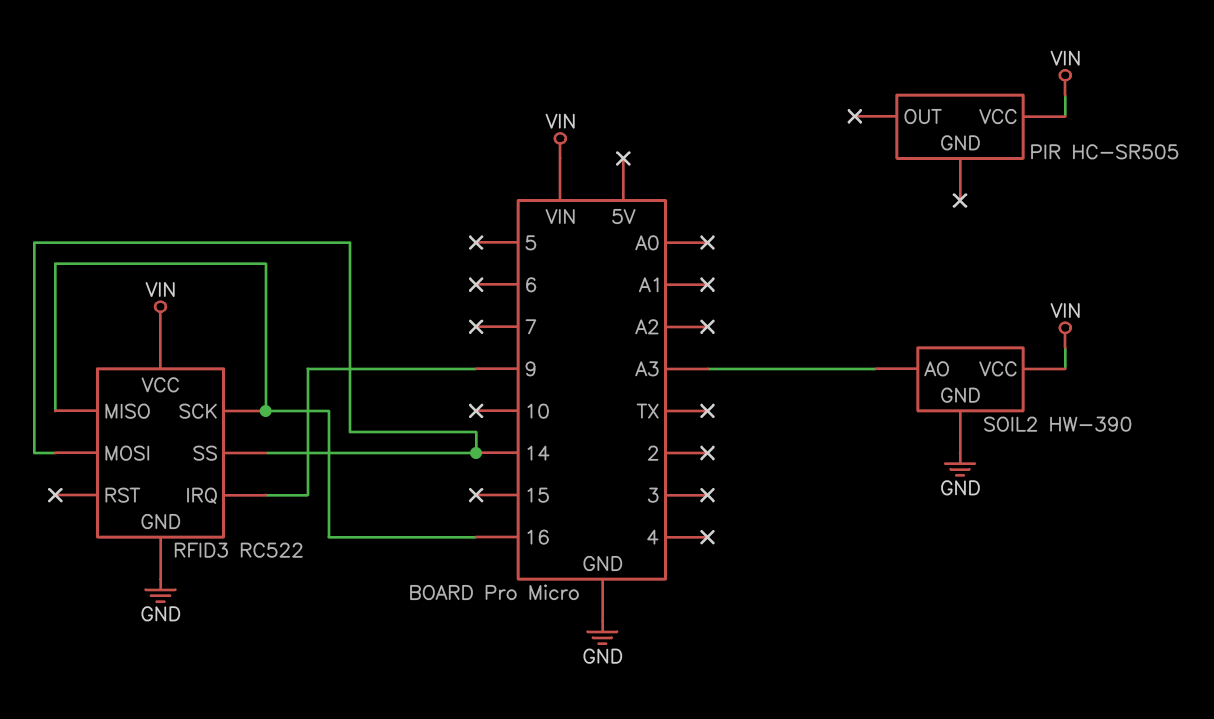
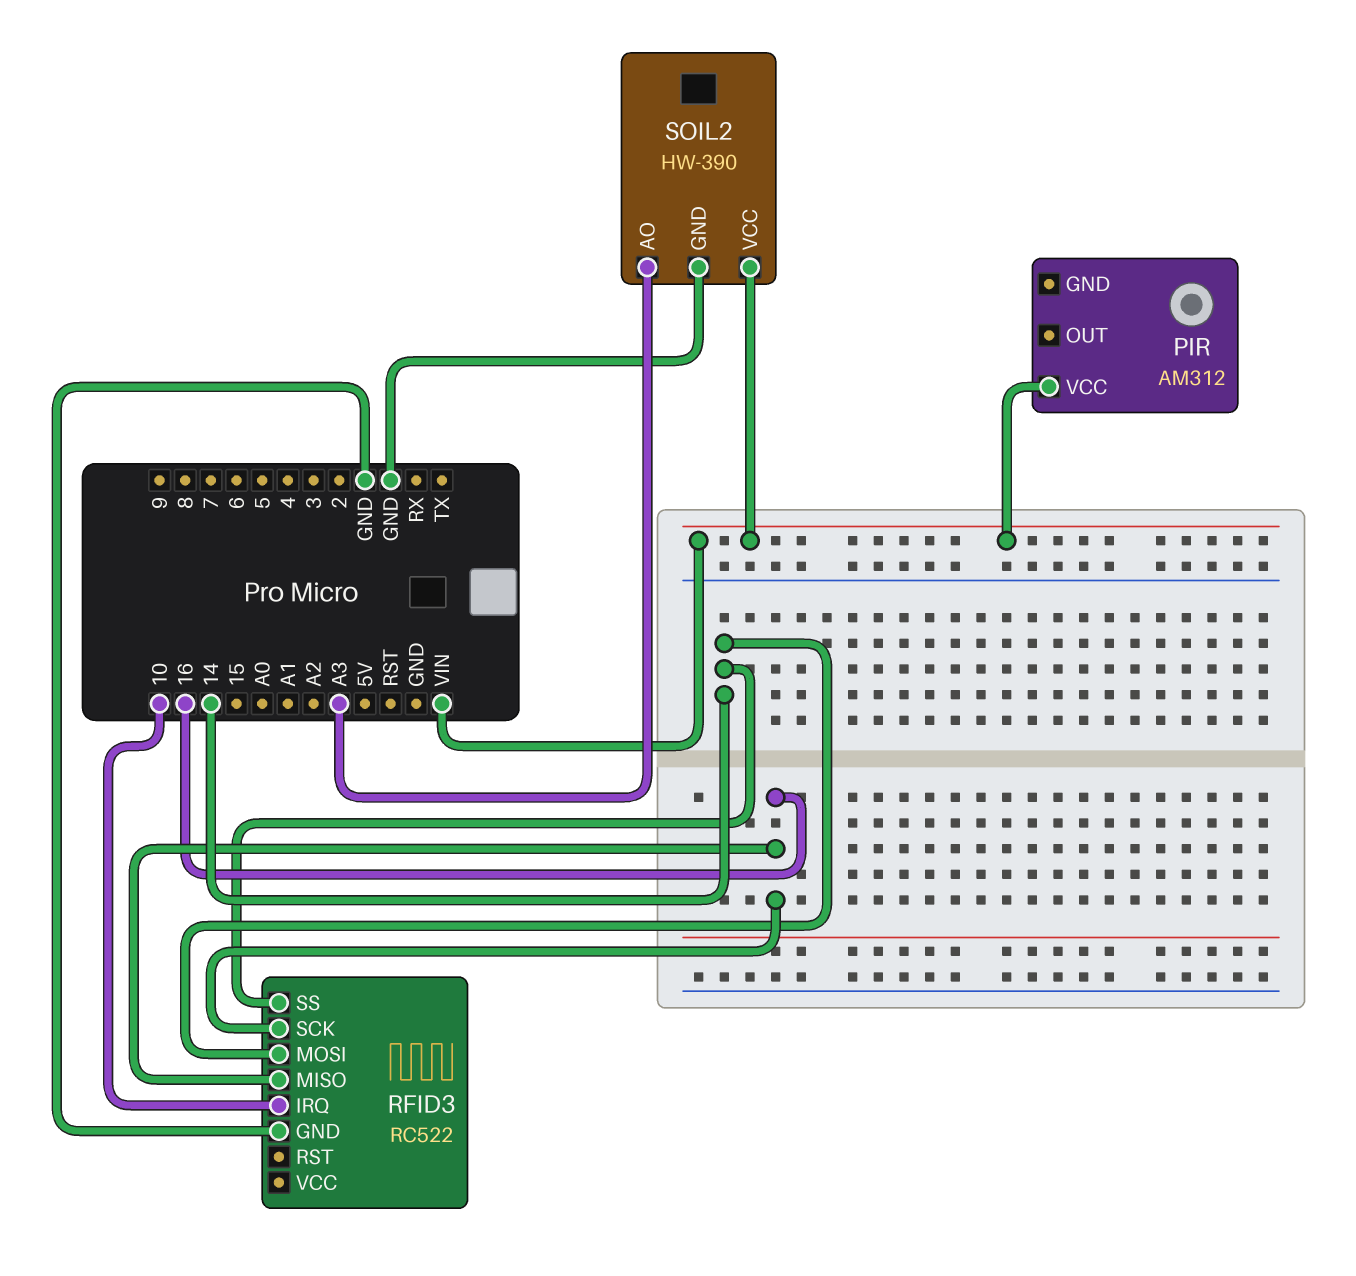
PIR: HC-SR505 -> AM312
RFID3 pin IRQ: 9 -> 10
RFID3 pin VCC: VIN -> none

